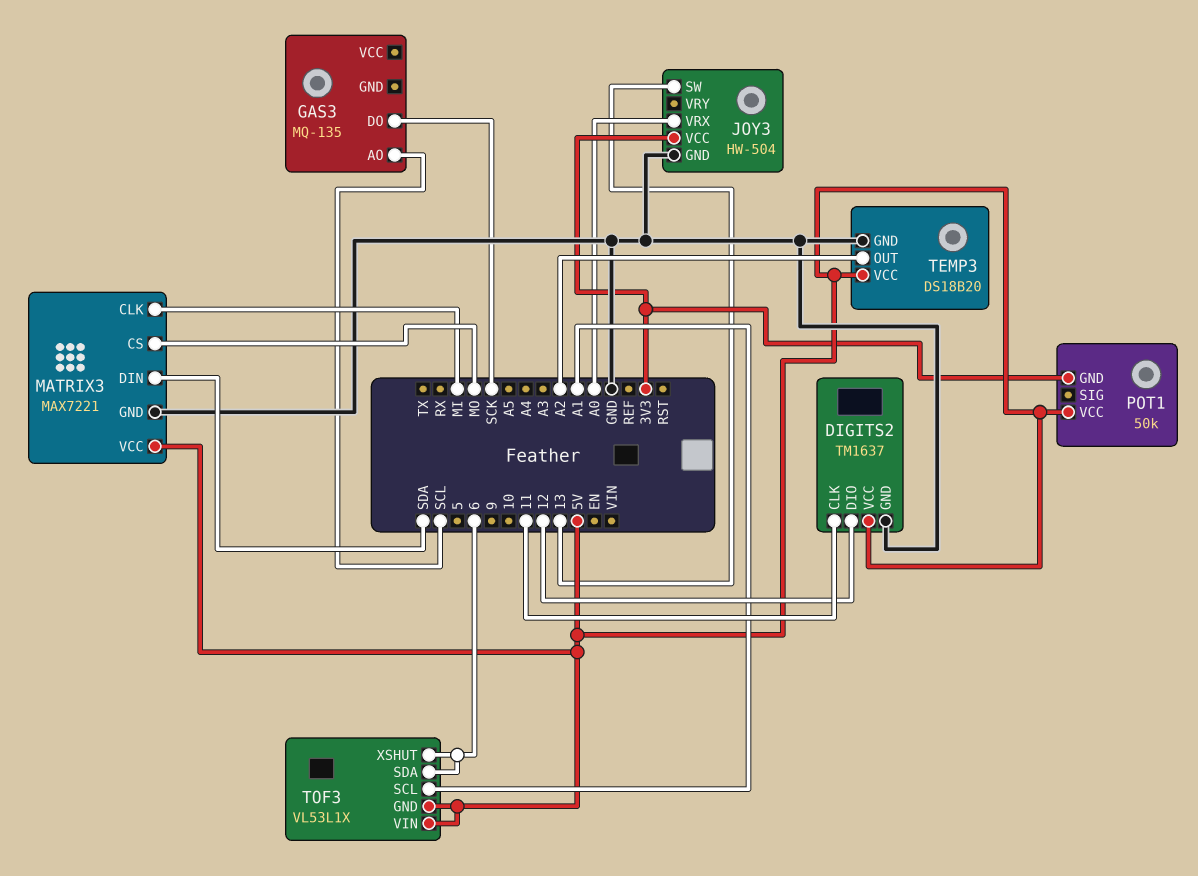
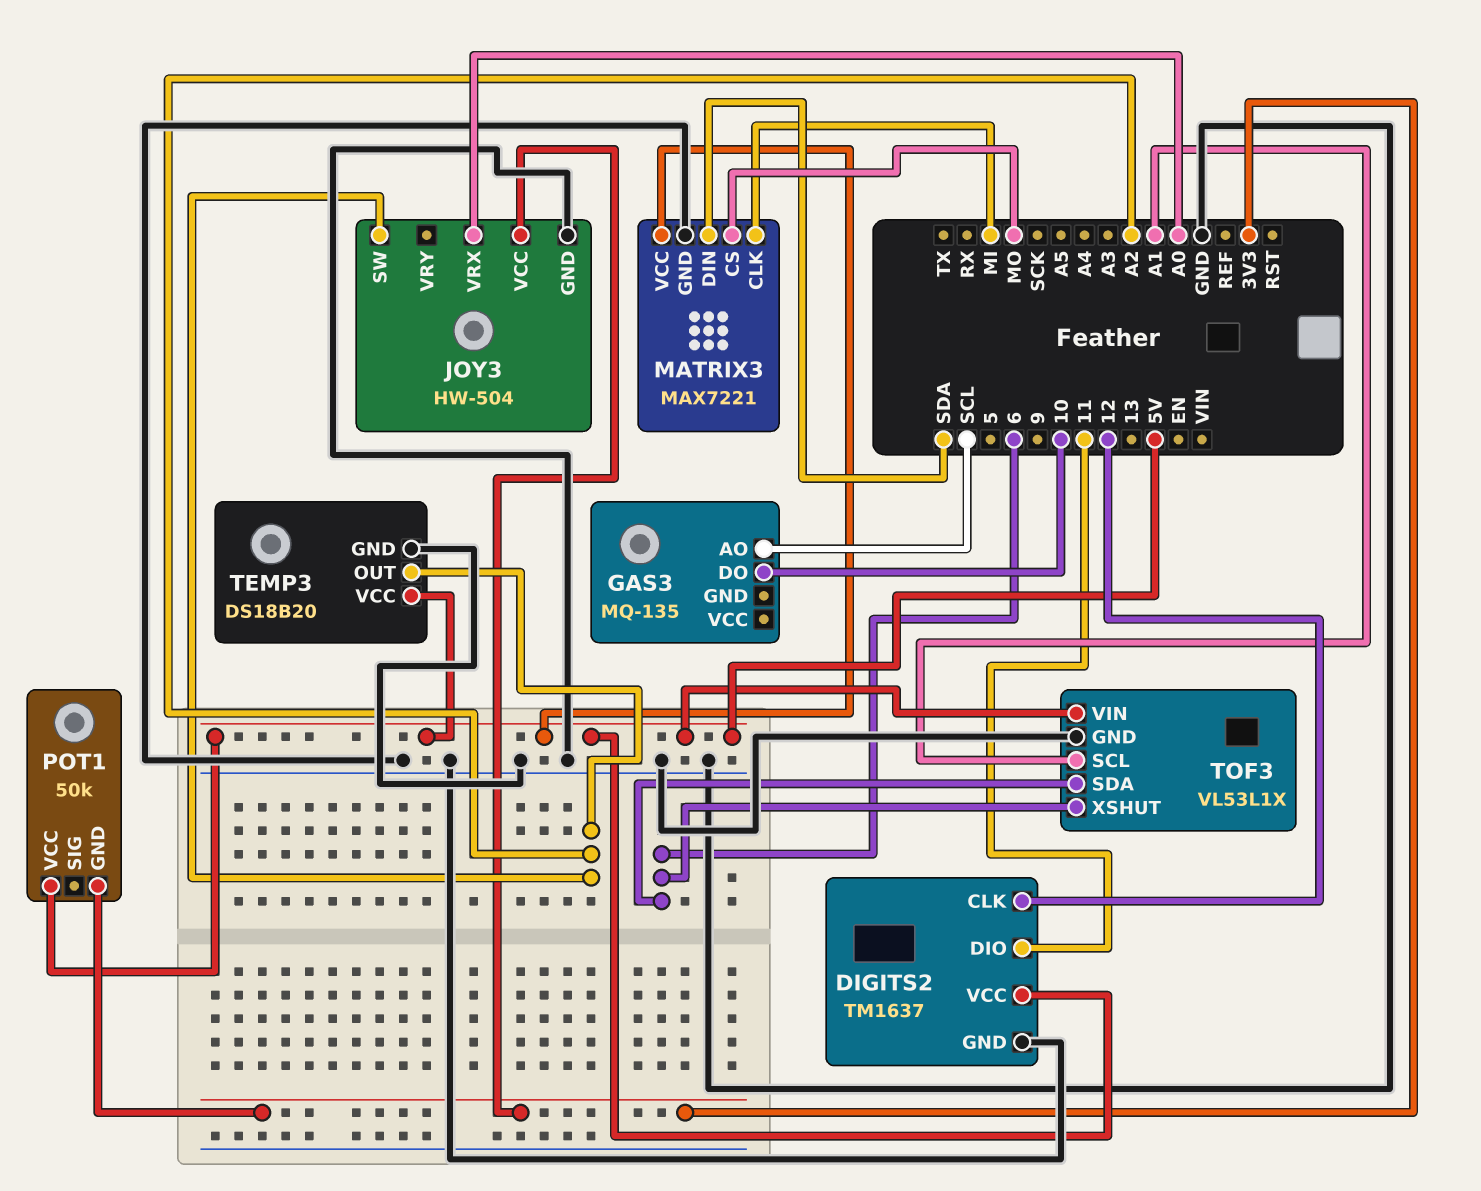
DIGITS2 pin CLK: 11 -> 12
DIGITS2 pin DIO: 12 -> 11
GAS3 pin DO: SCK -> 10
JOY3 pin SW: 13 -> A2
TOF3 pin GND: 5V -> GND

